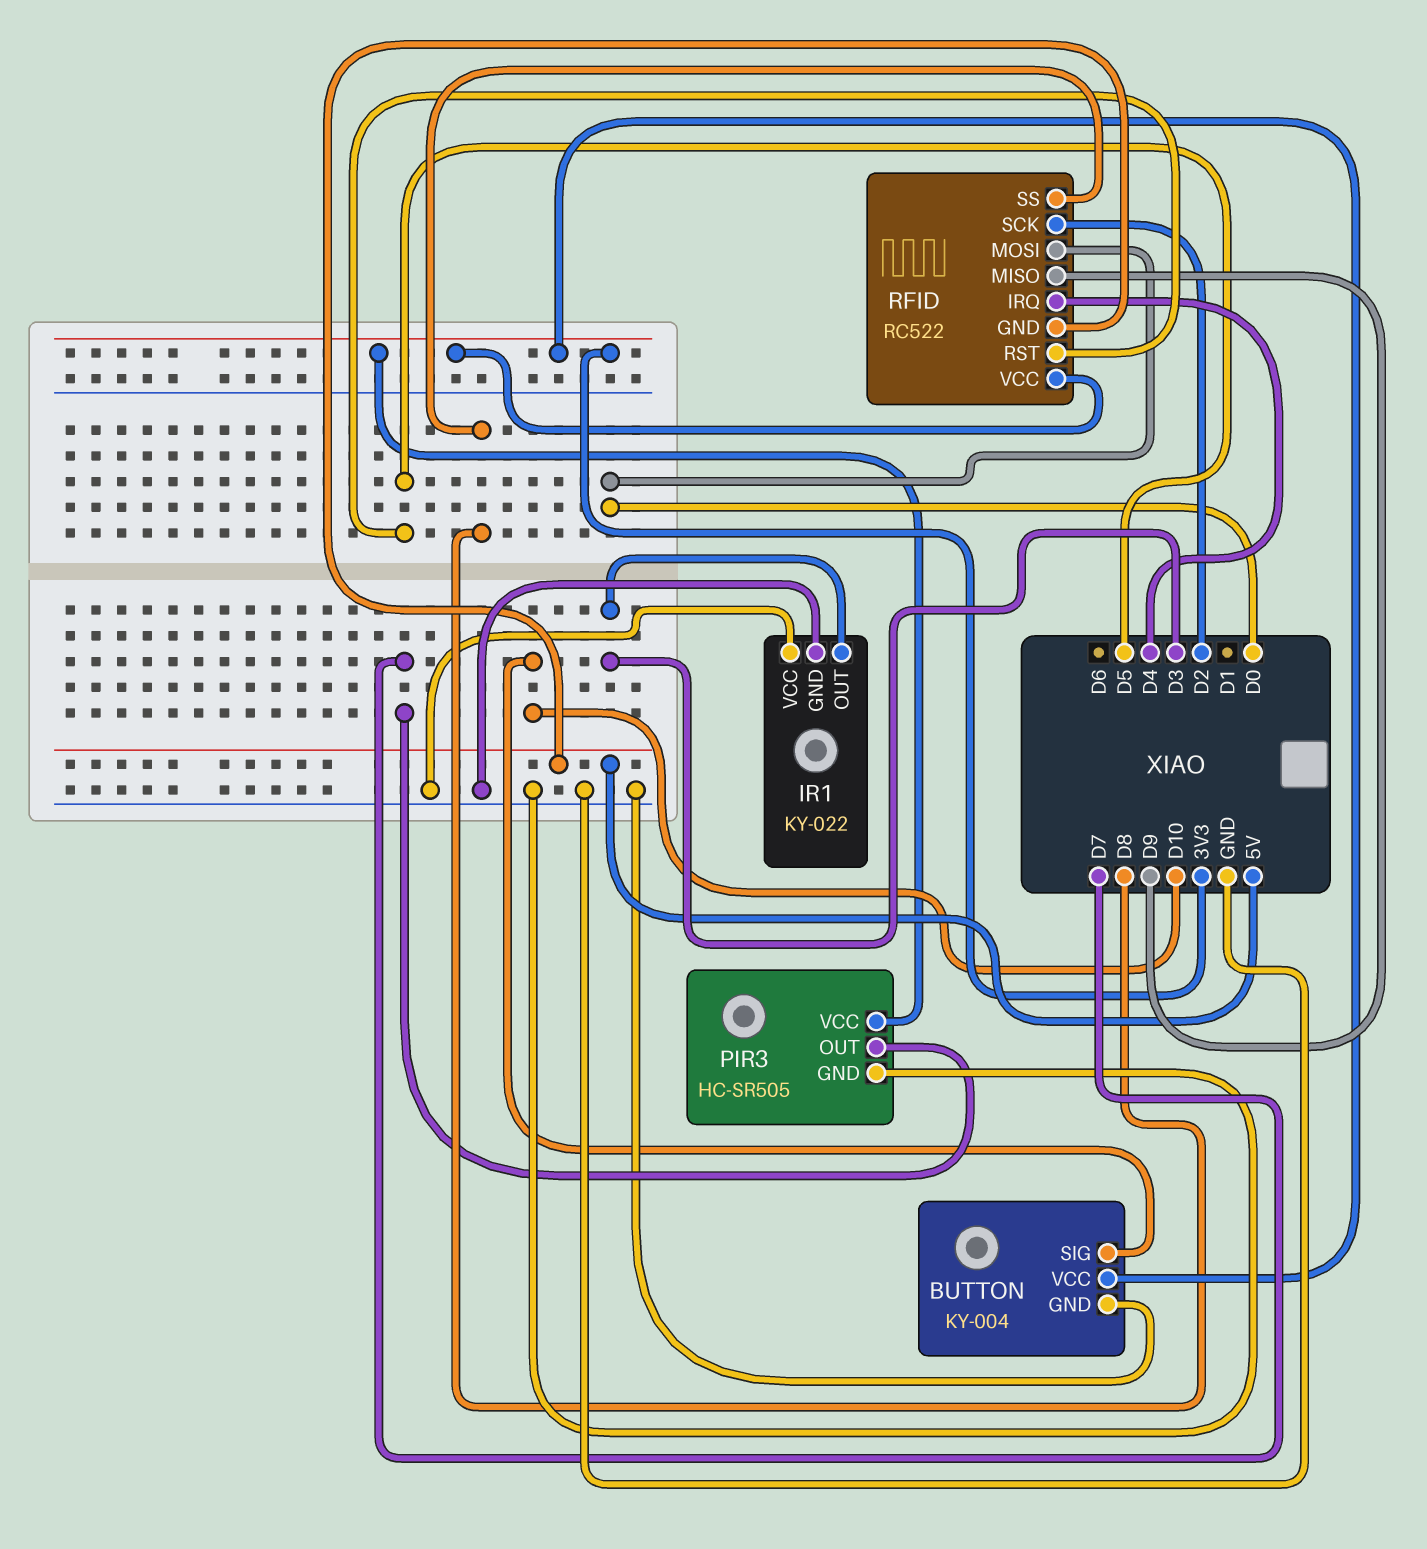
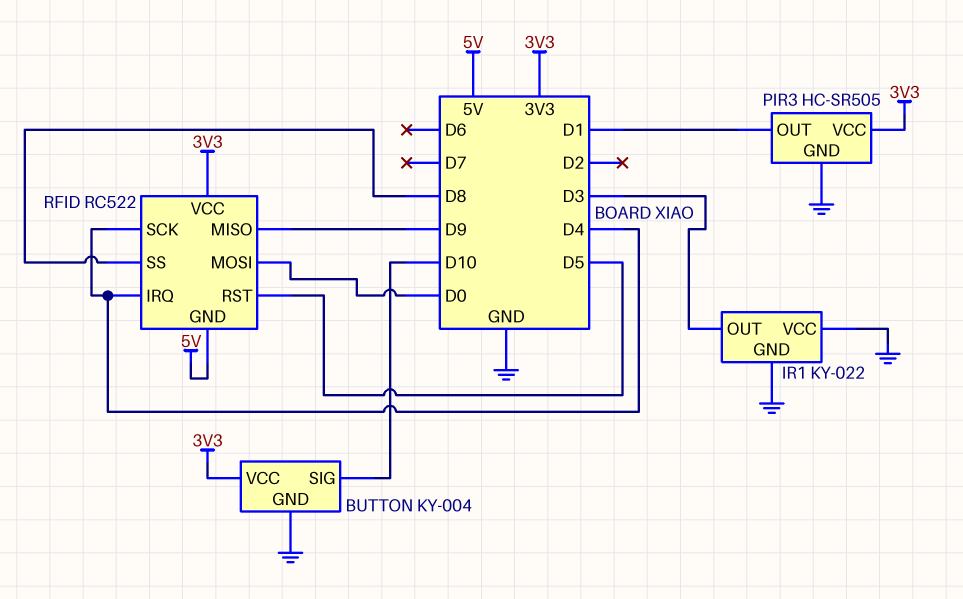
PIR3 pin OUT: D7 -> D1
RFID pin SCK: D2 -> D4

